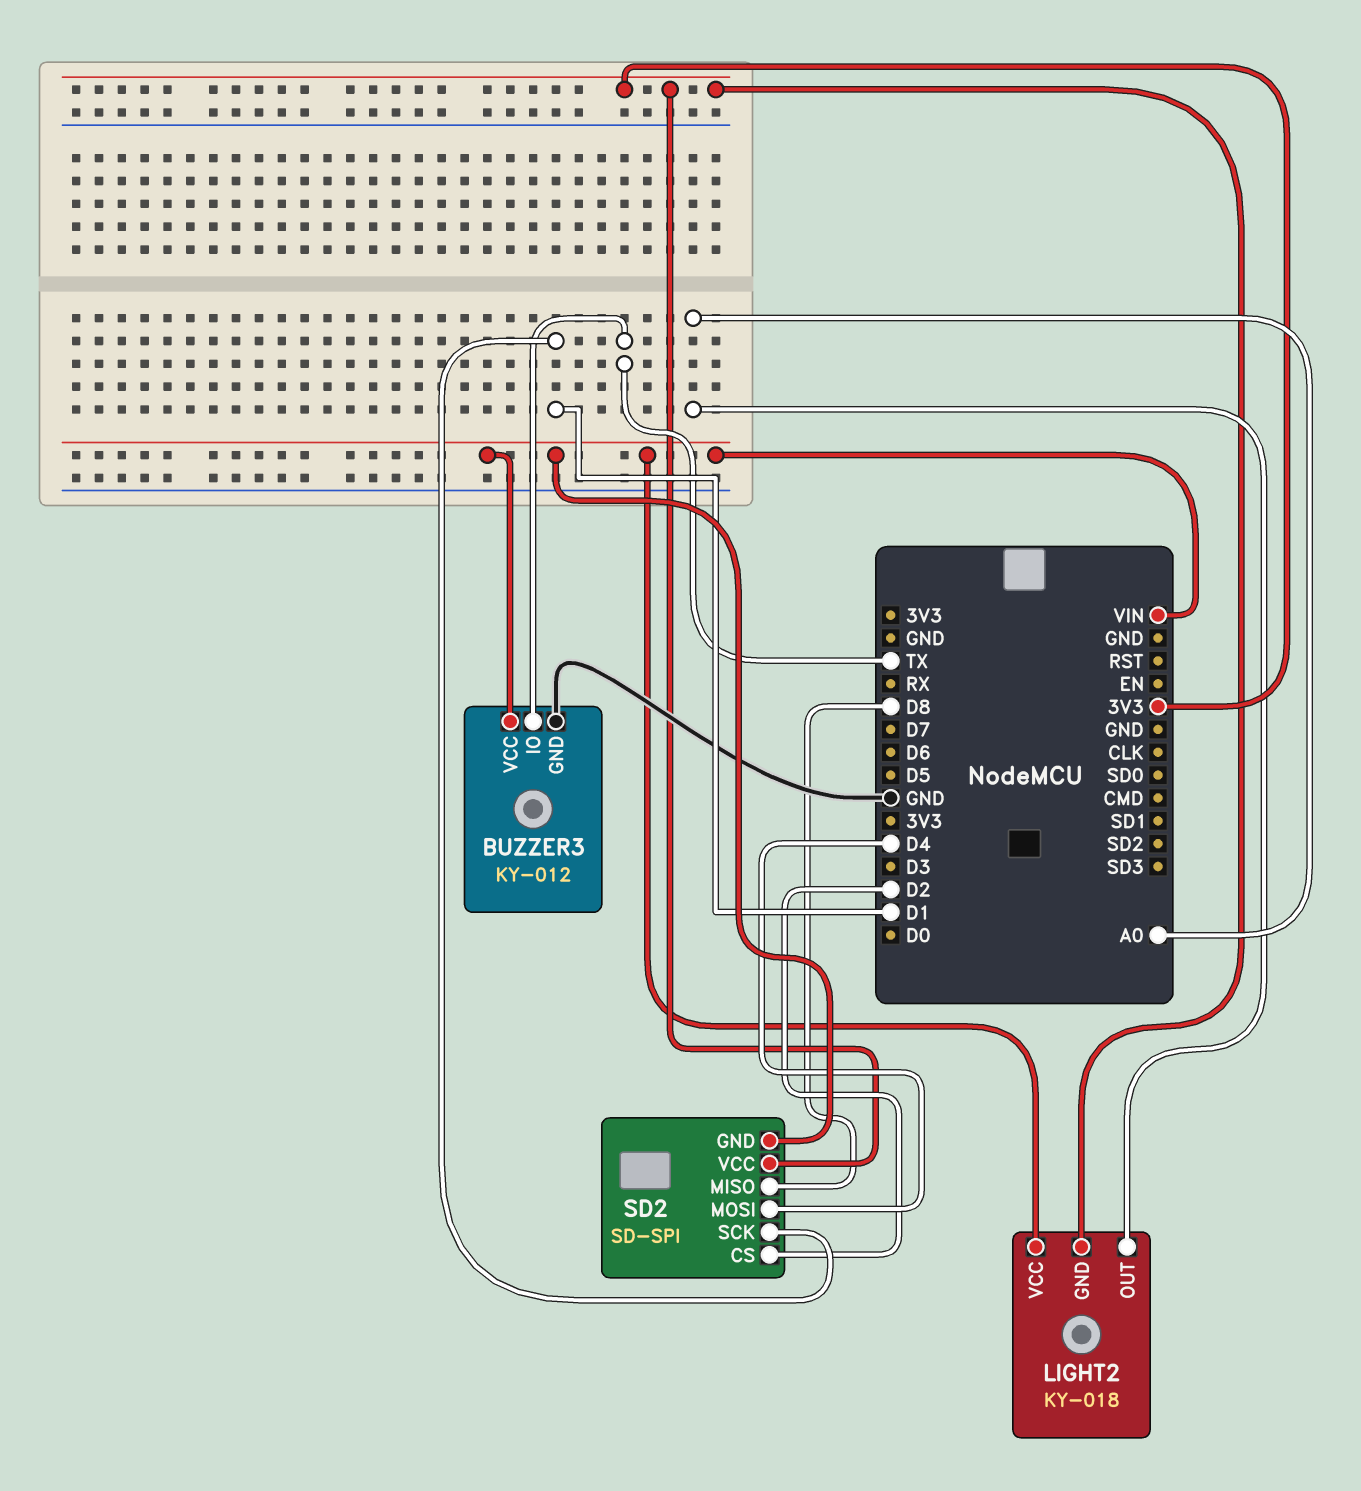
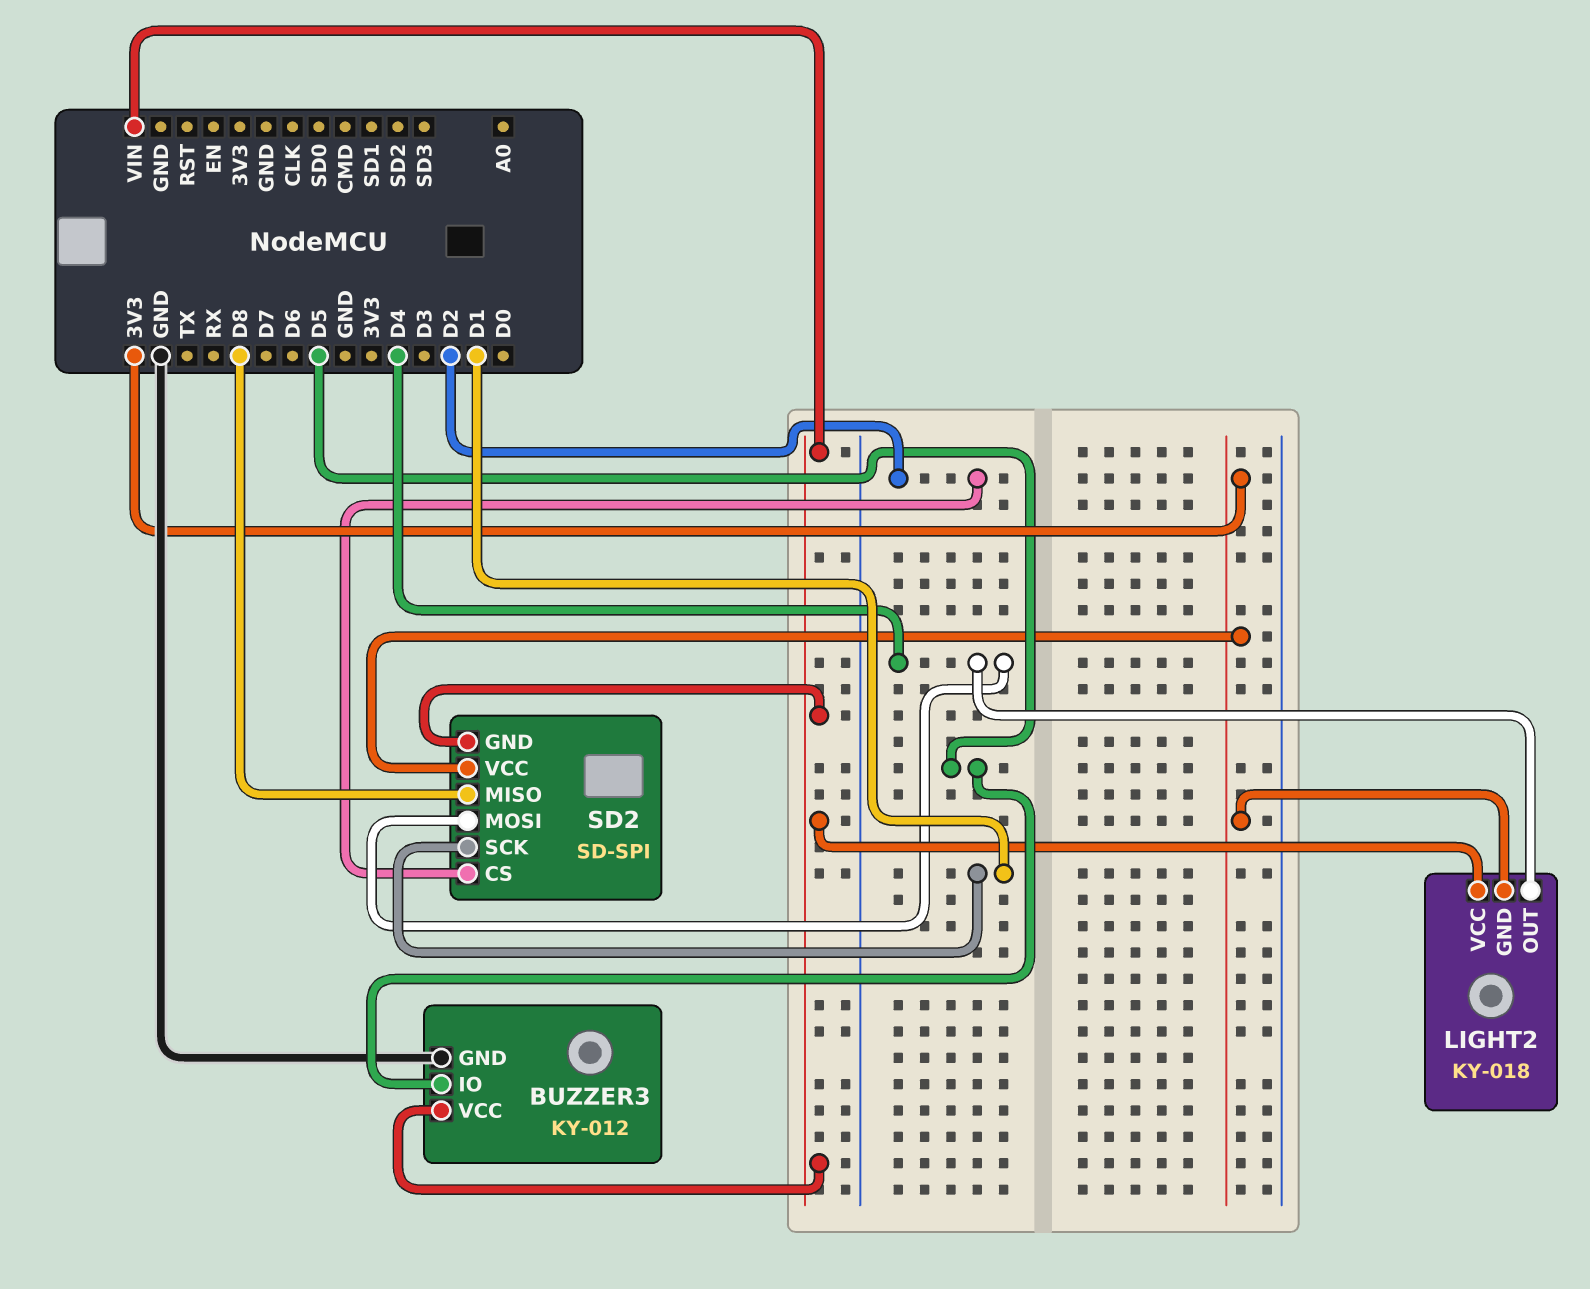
BUZZER3 pin IO: TX -> D5
LIGHT2 pin OUT: A0 -> D4

